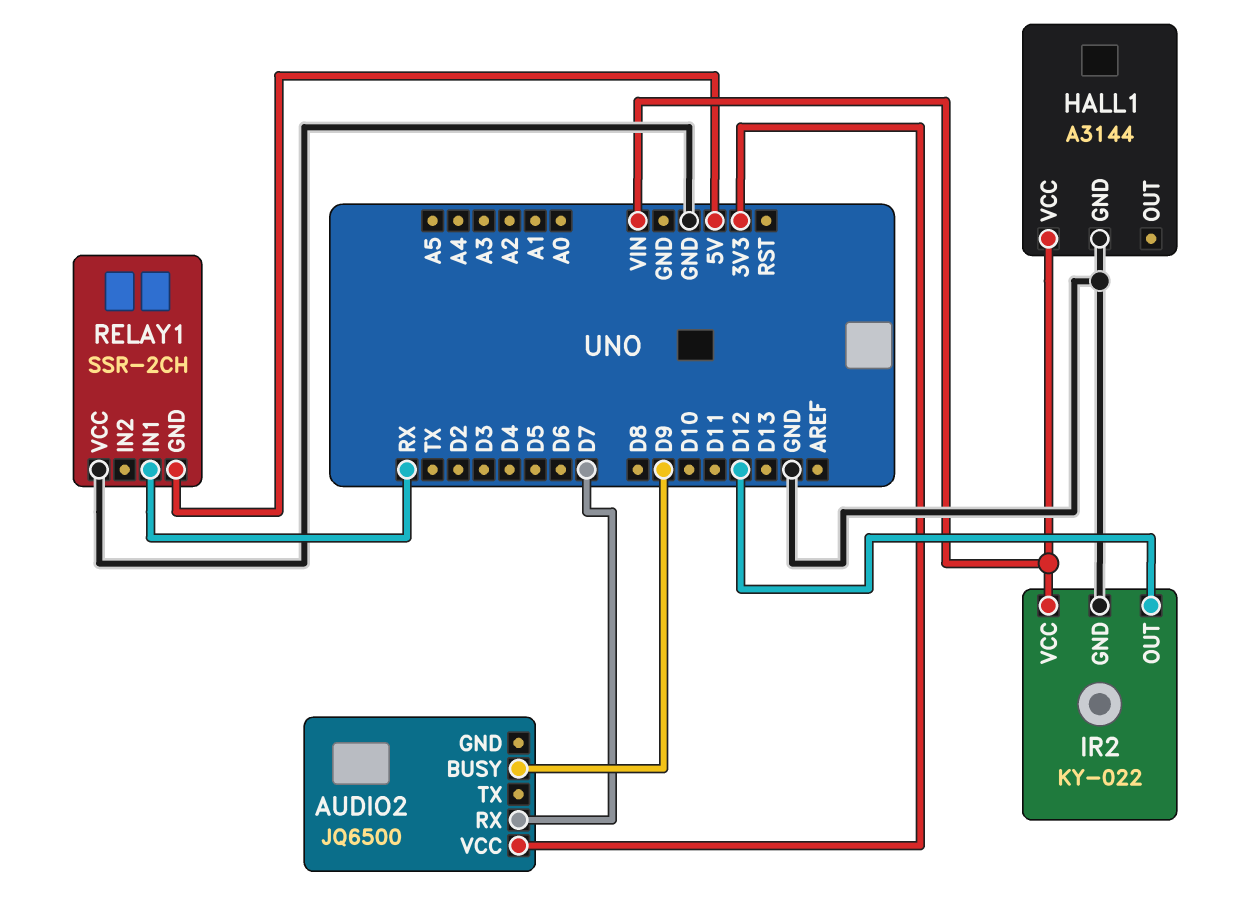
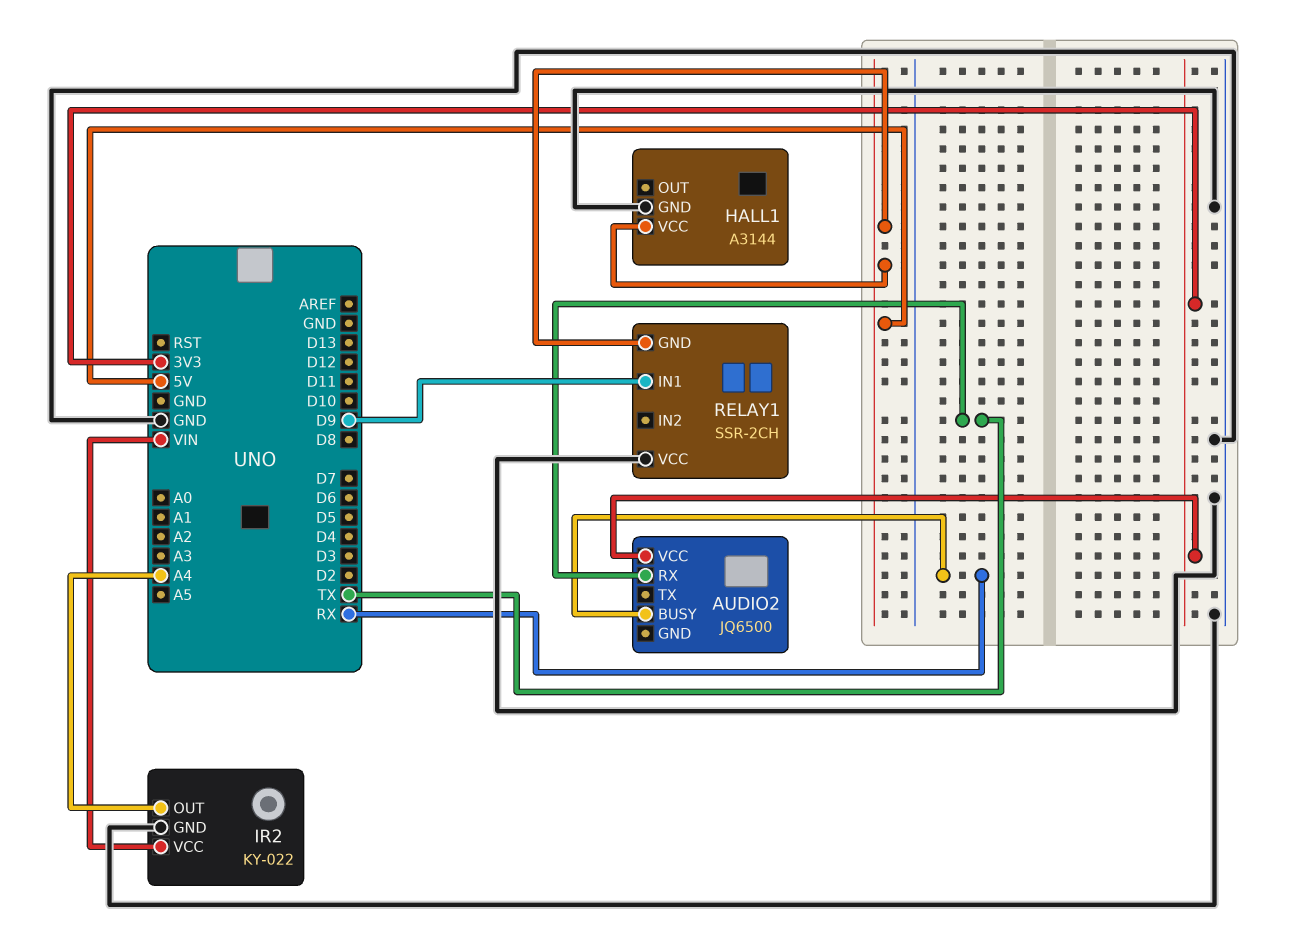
AUDIO2 pin BUSY: D9 -> RX
AUDIO2 pin RX: D7 -> TX
HALL1 pin VCC: VIN -> 5V
IR2 pin OUT: D12 -> A4
RELAY1 pin IN1: RX -> D9

